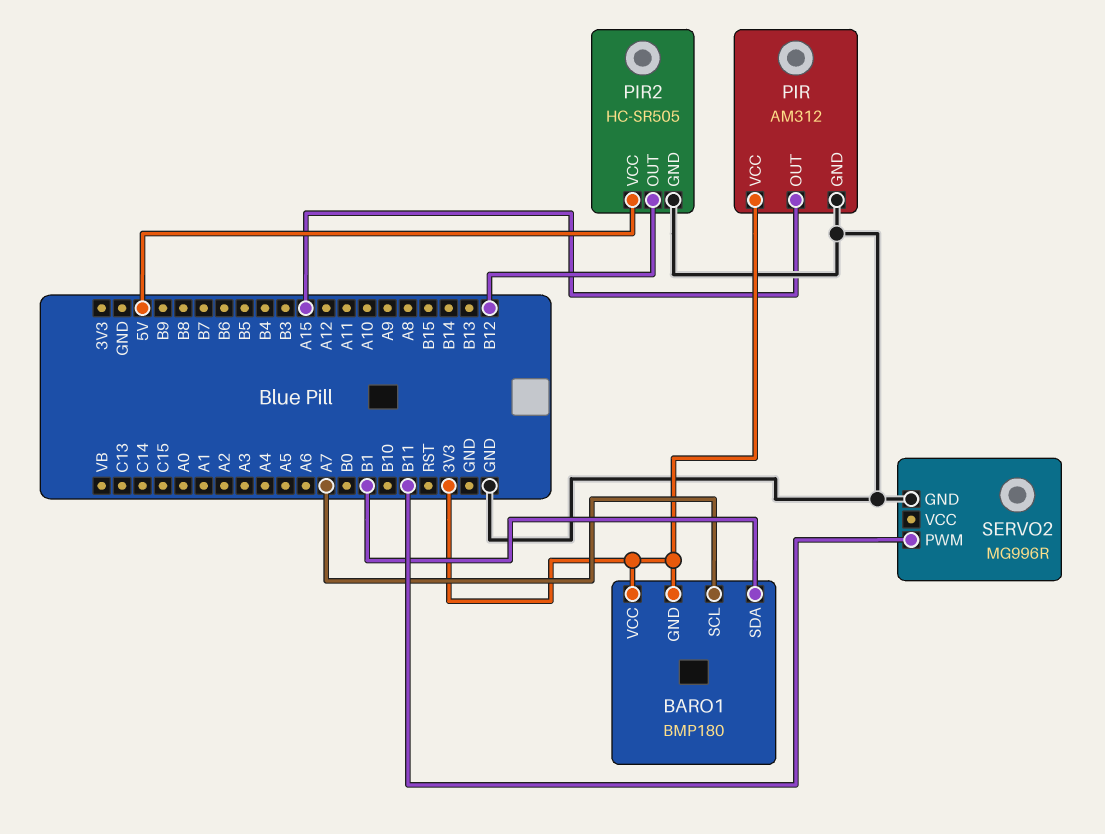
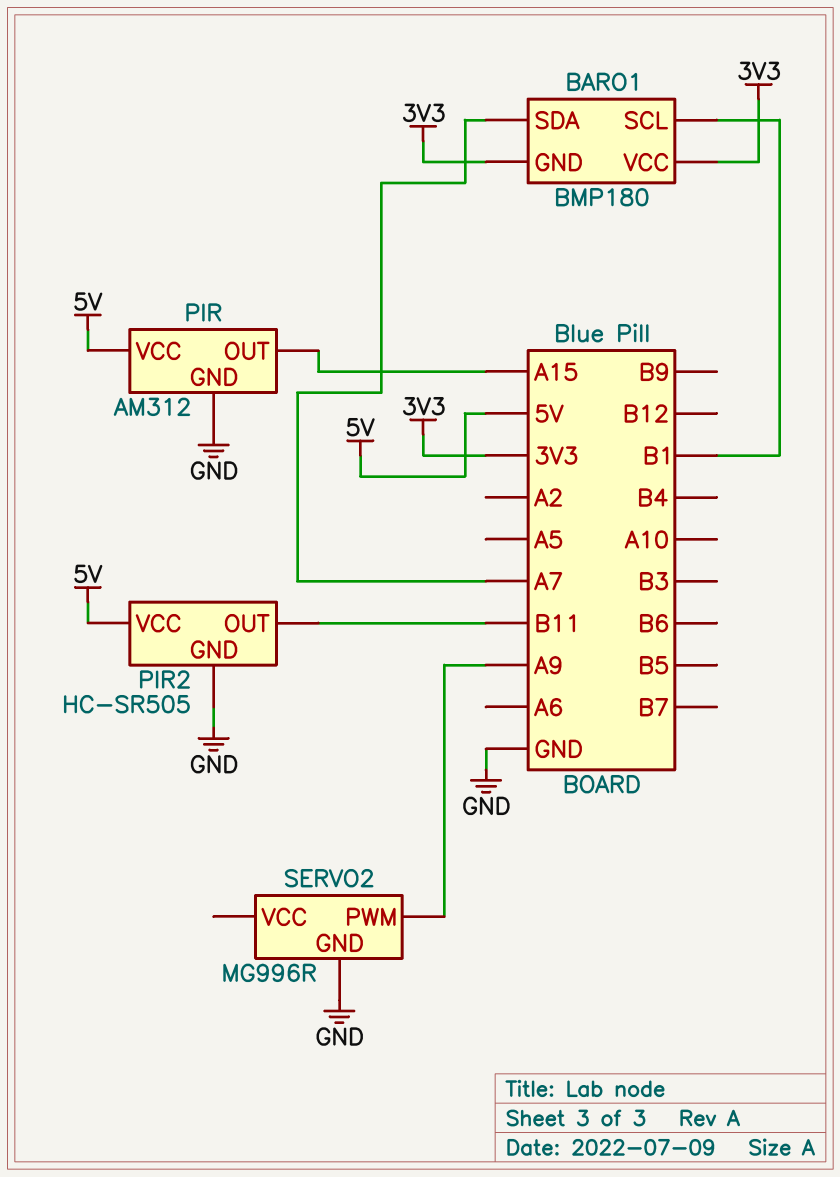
BARO1 pin SCL: A7 -> B1
BARO1 pin SDA: B1 -> A7
PIR pin VCC: 3V3 -> 5V
PIR2 pin OUT: B12 -> B11
SERVO2 pin PWM: B11 -> A9

